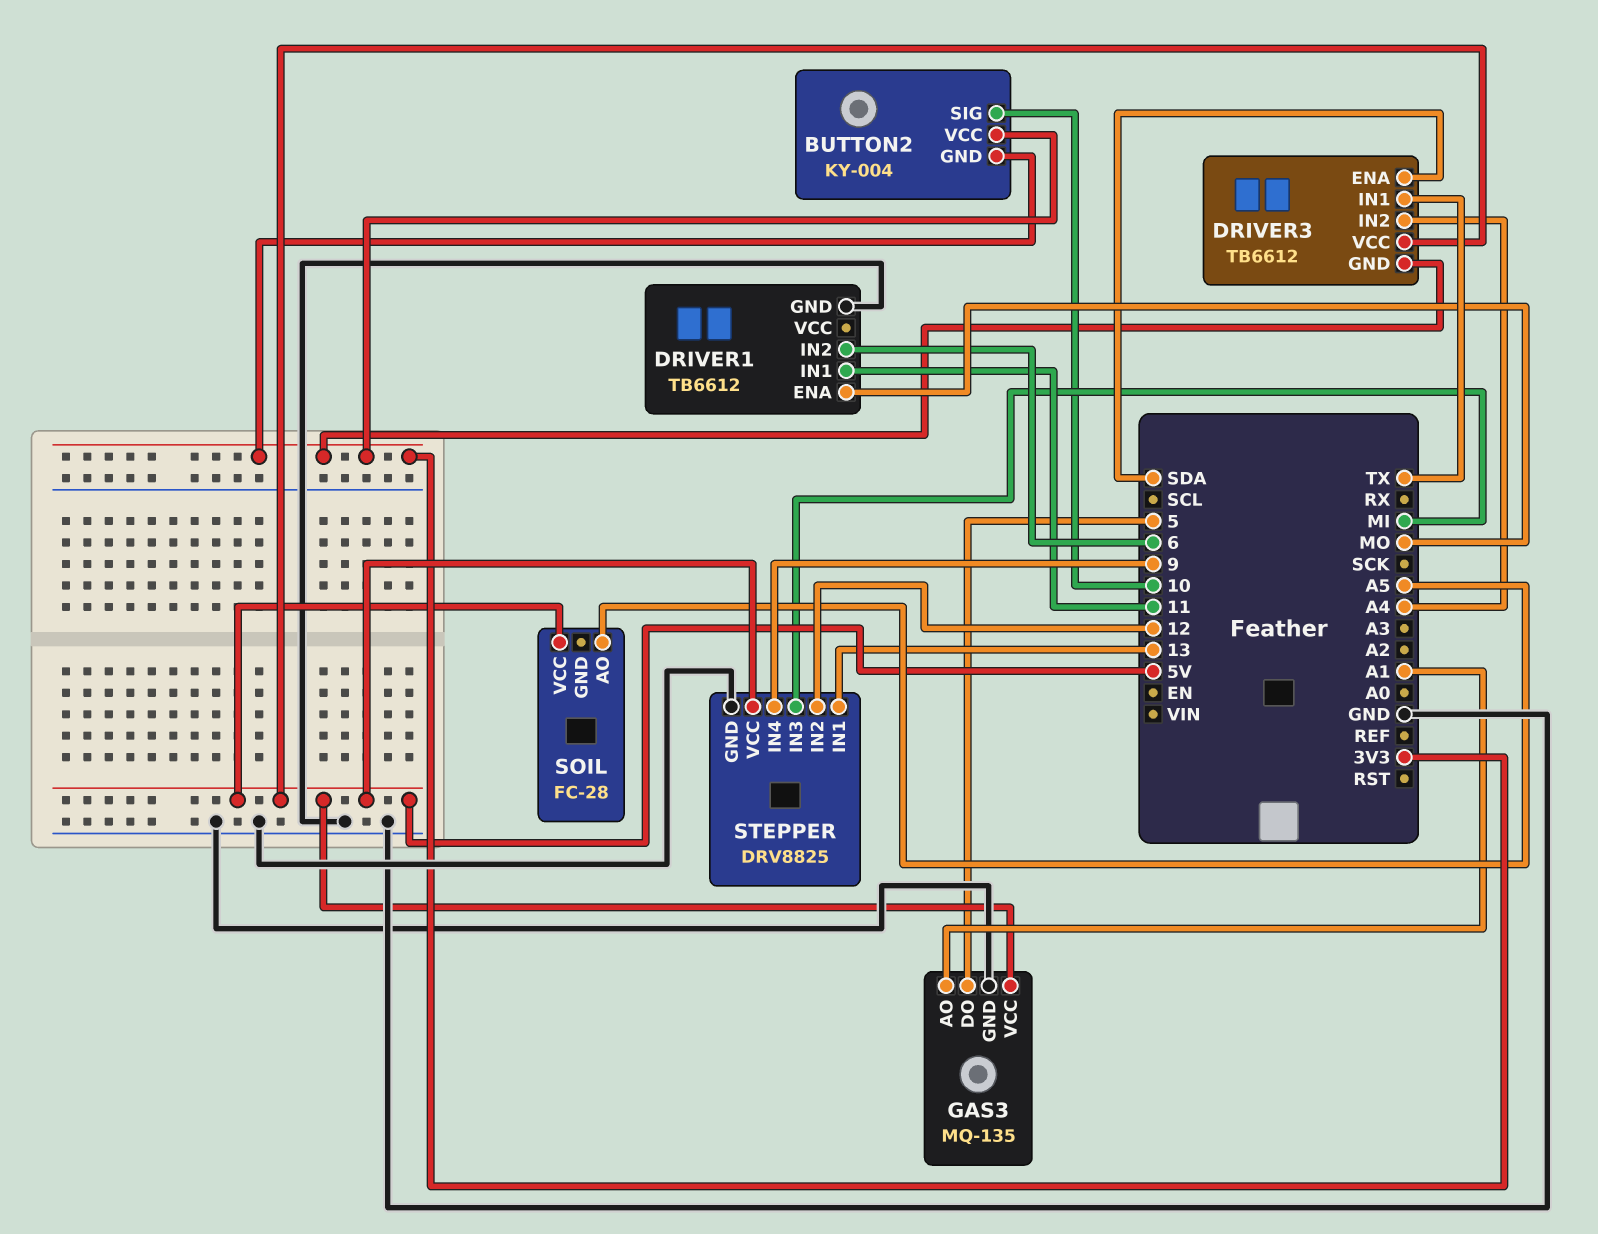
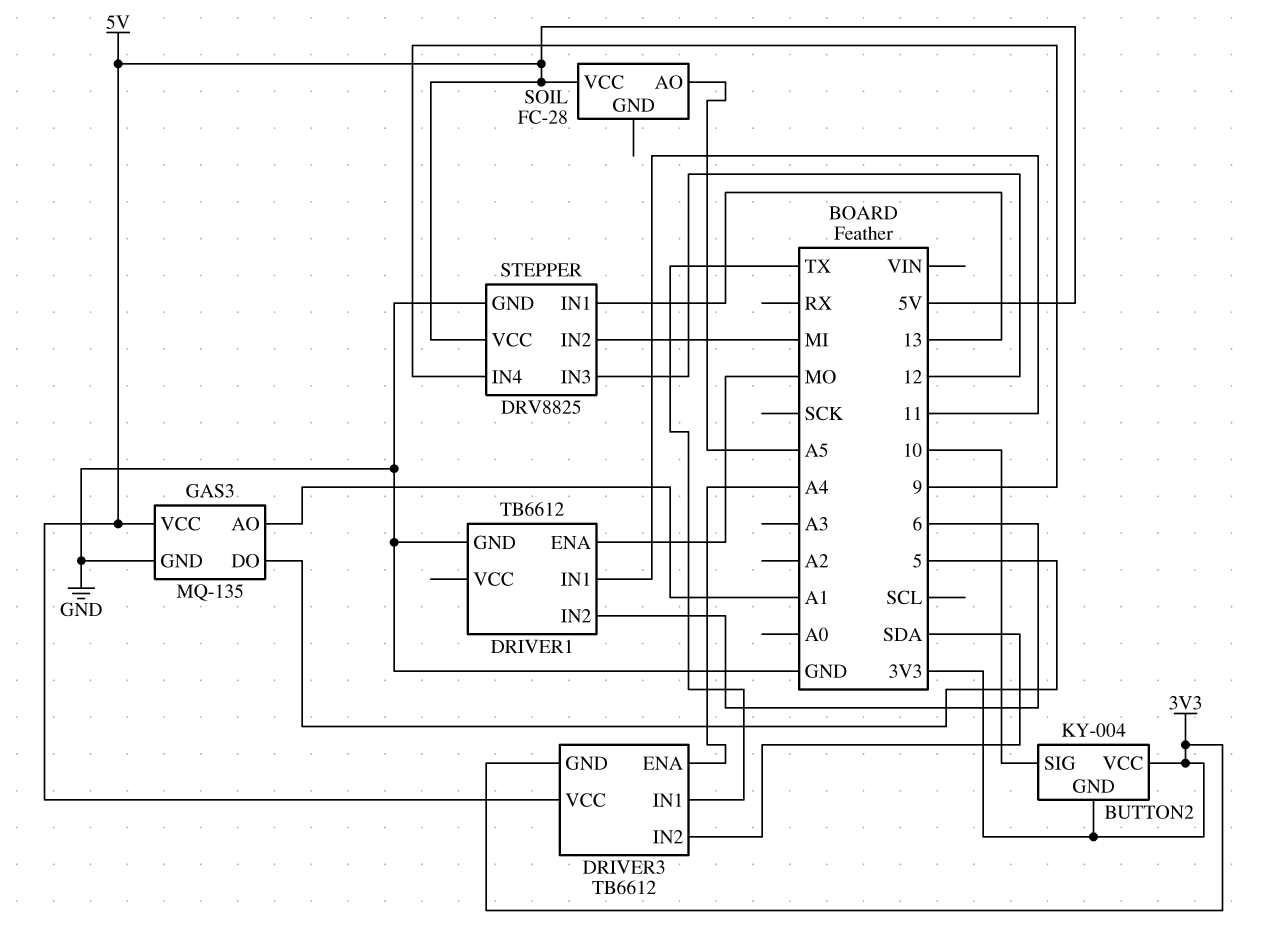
DRIVER3 pin ENA: SDA -> A4
DRIVER3 pin IN2: A4 -> SDA
STEPPER pin IN2: 12 -> MI
STEPPER pin IN3: MI -> 12

